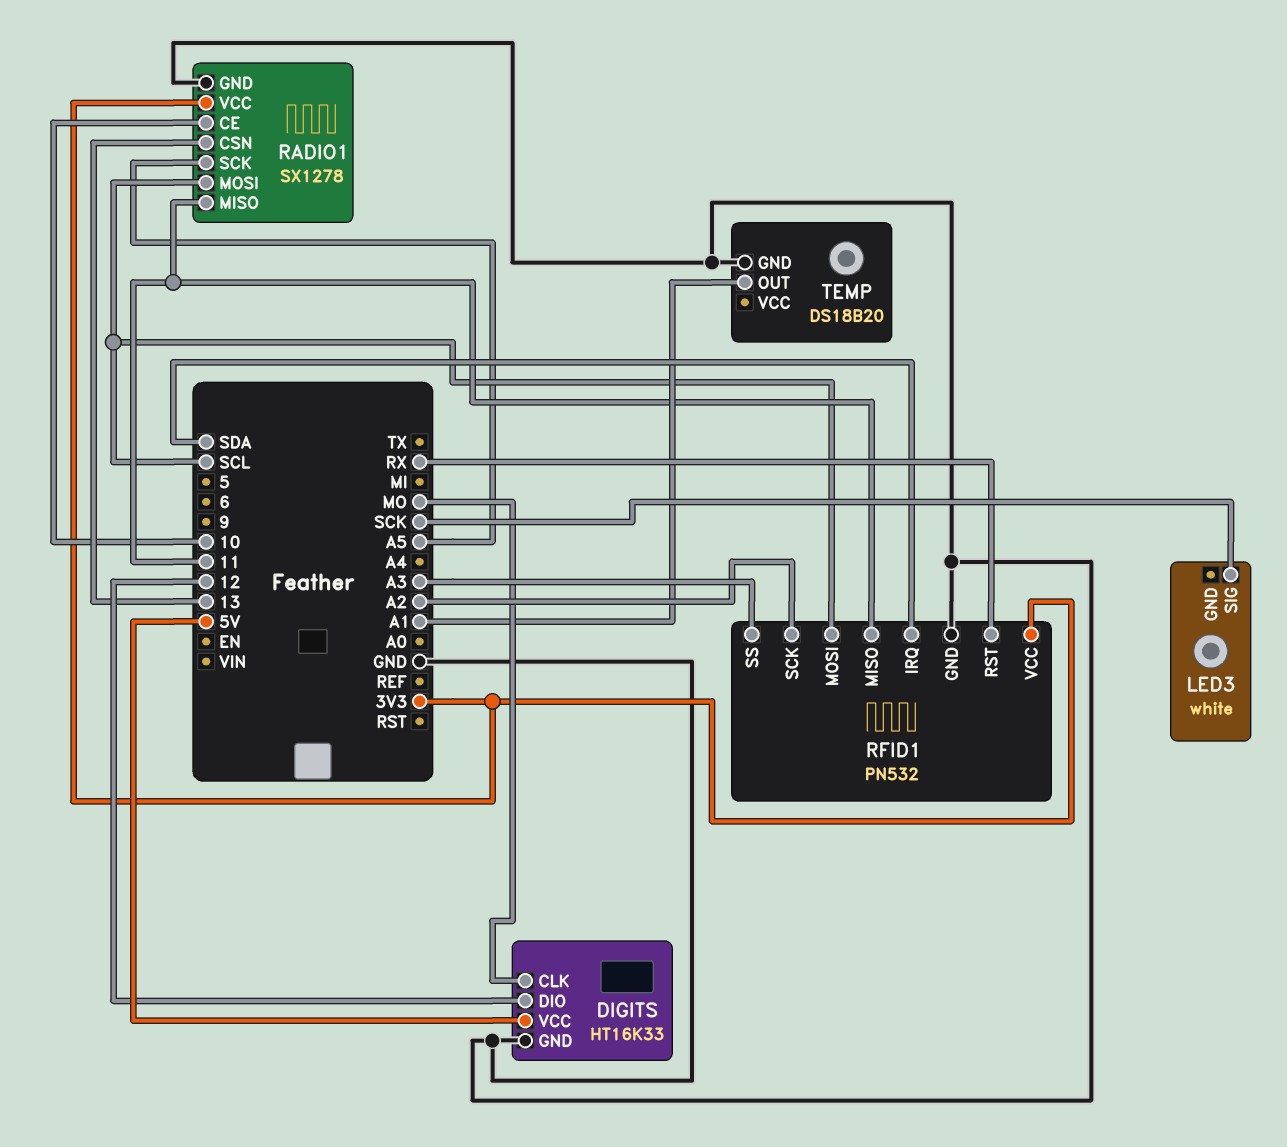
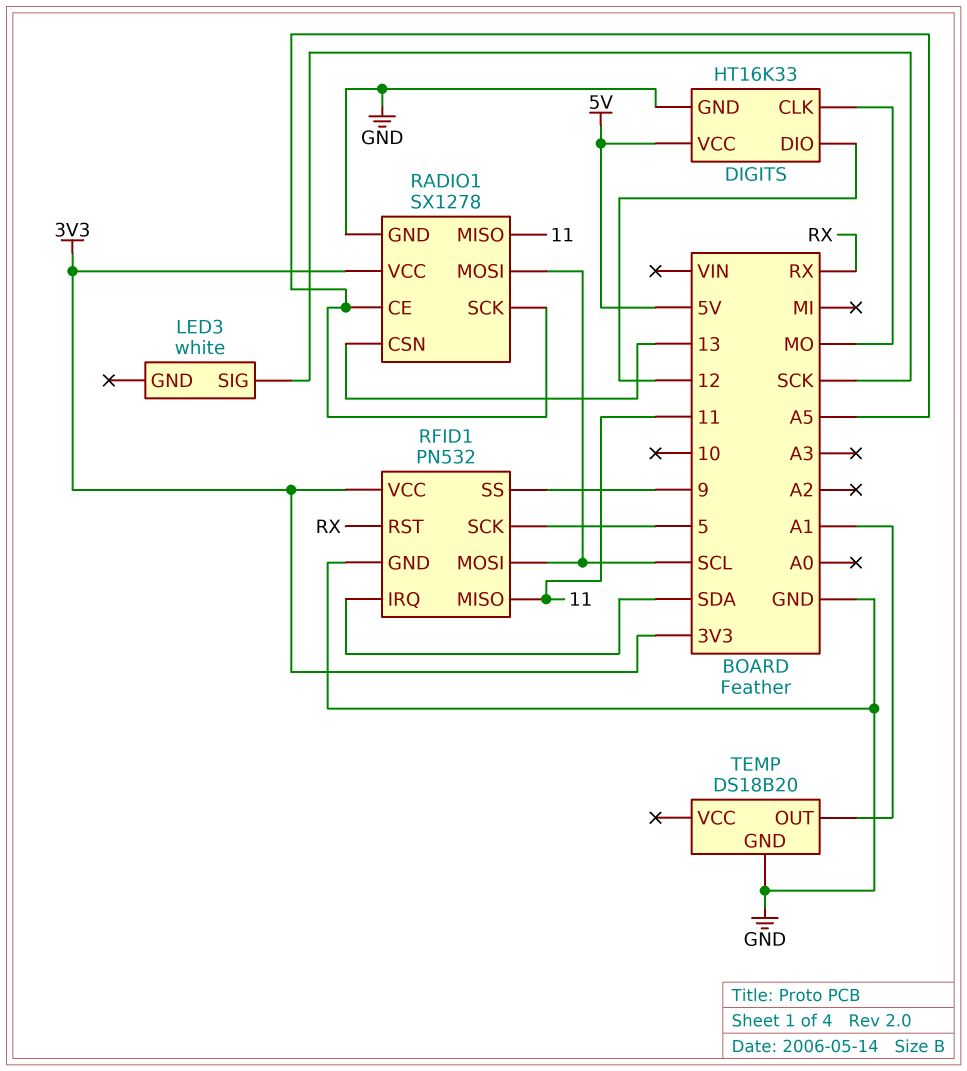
RADIO1 pin CE: 10 -> A5
RFID1 pin SCK: A2 -> 5
RFID1 pin SS: A3 -> 9

